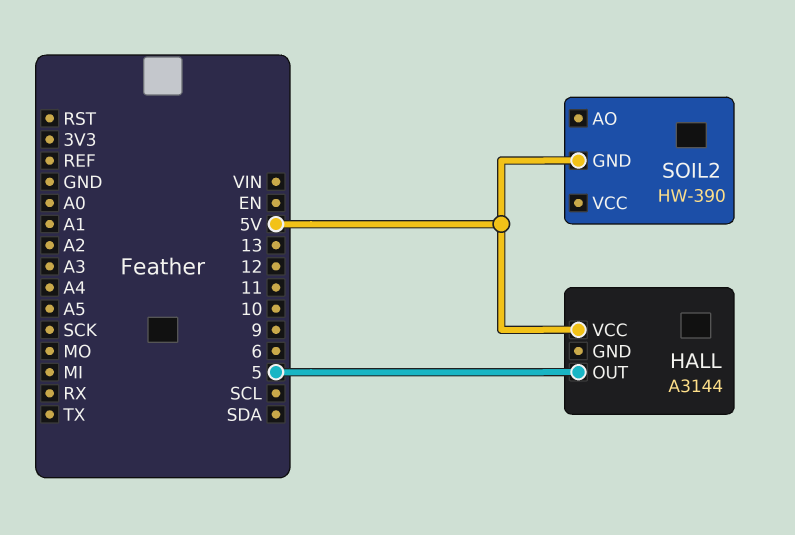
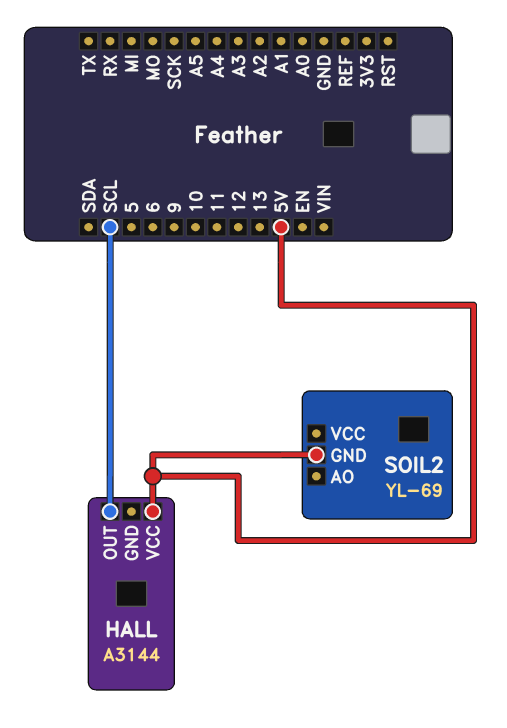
HALL pin OUT: 5 -> SCL
SOIL2: HW-390 -> YL-69

